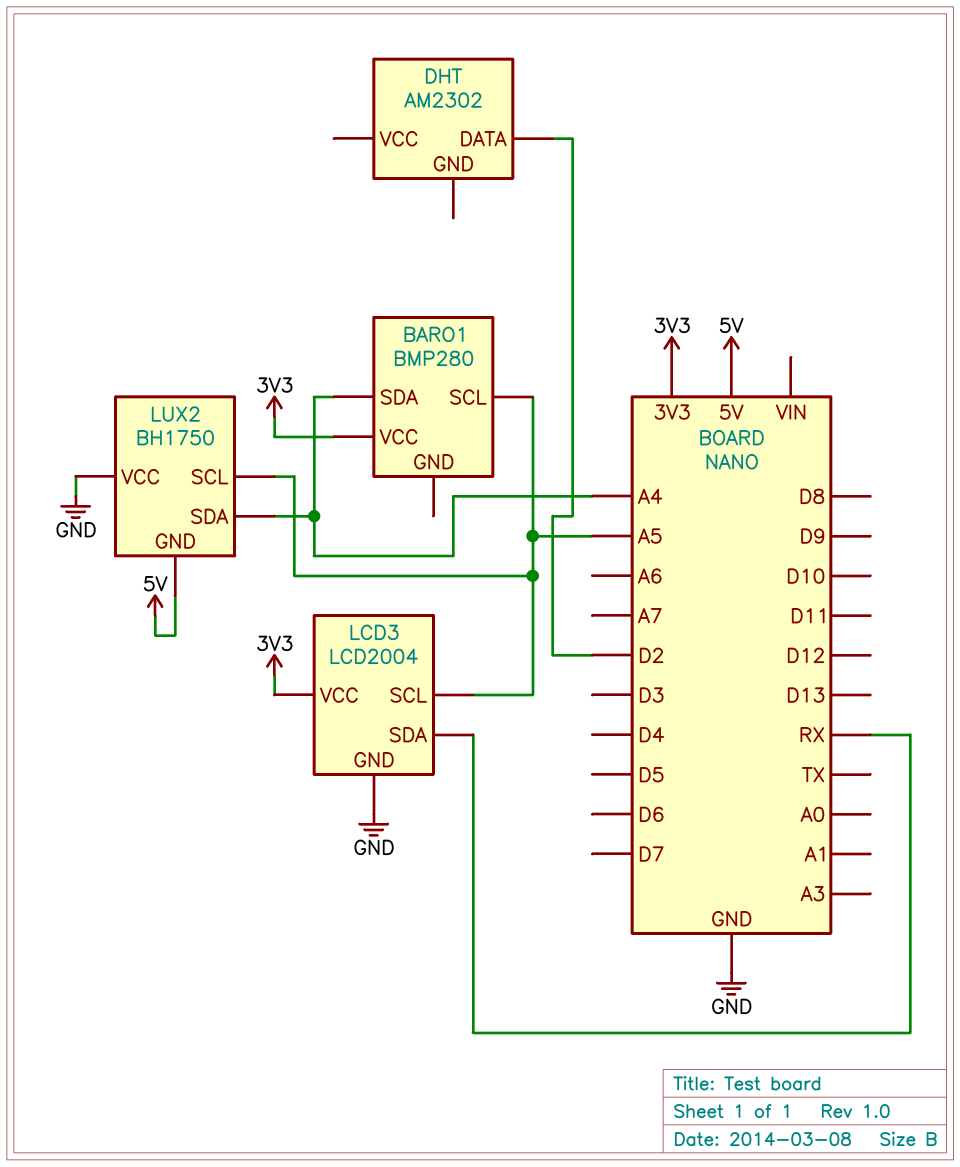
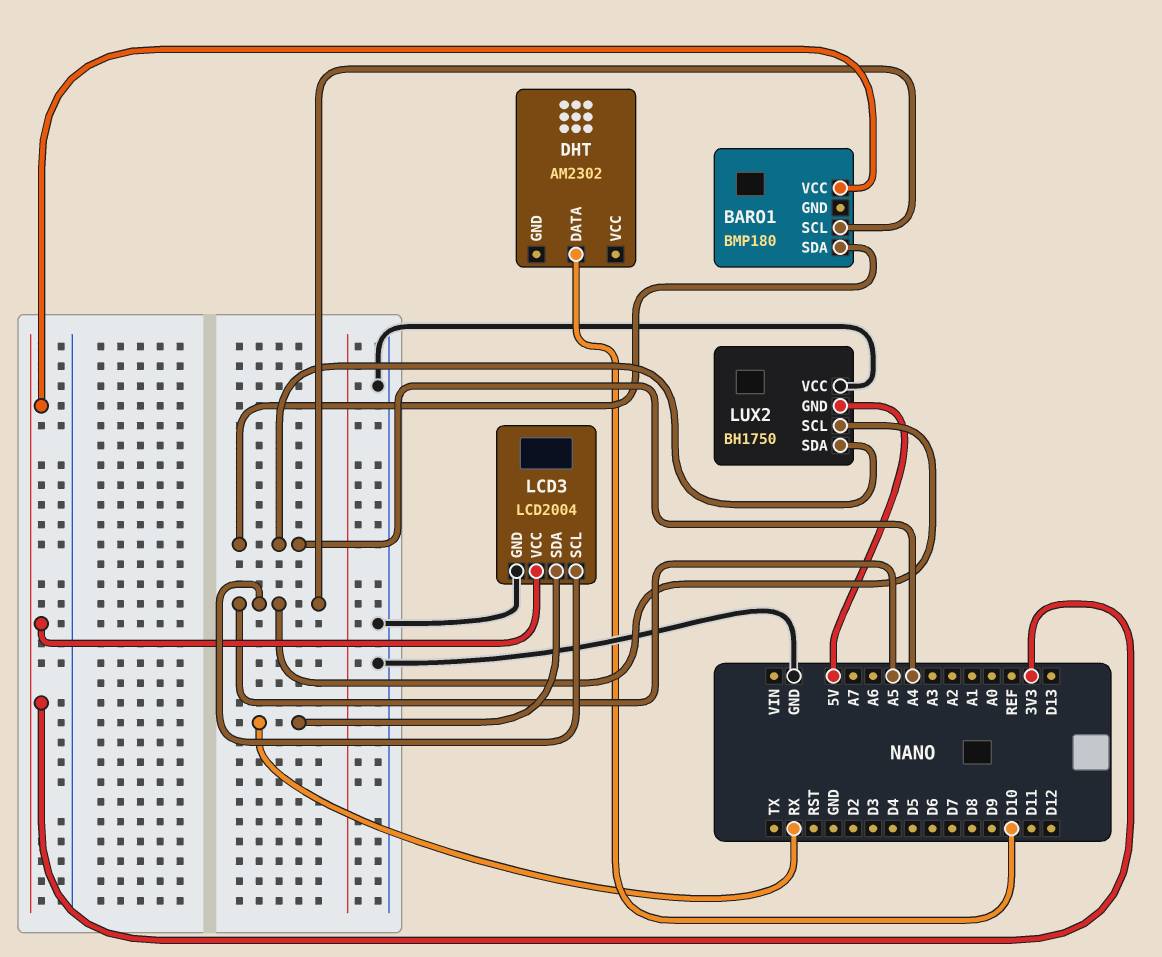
BARO1: BMP280 -> BMP180
DHT pin DATA: D2 -> D10

